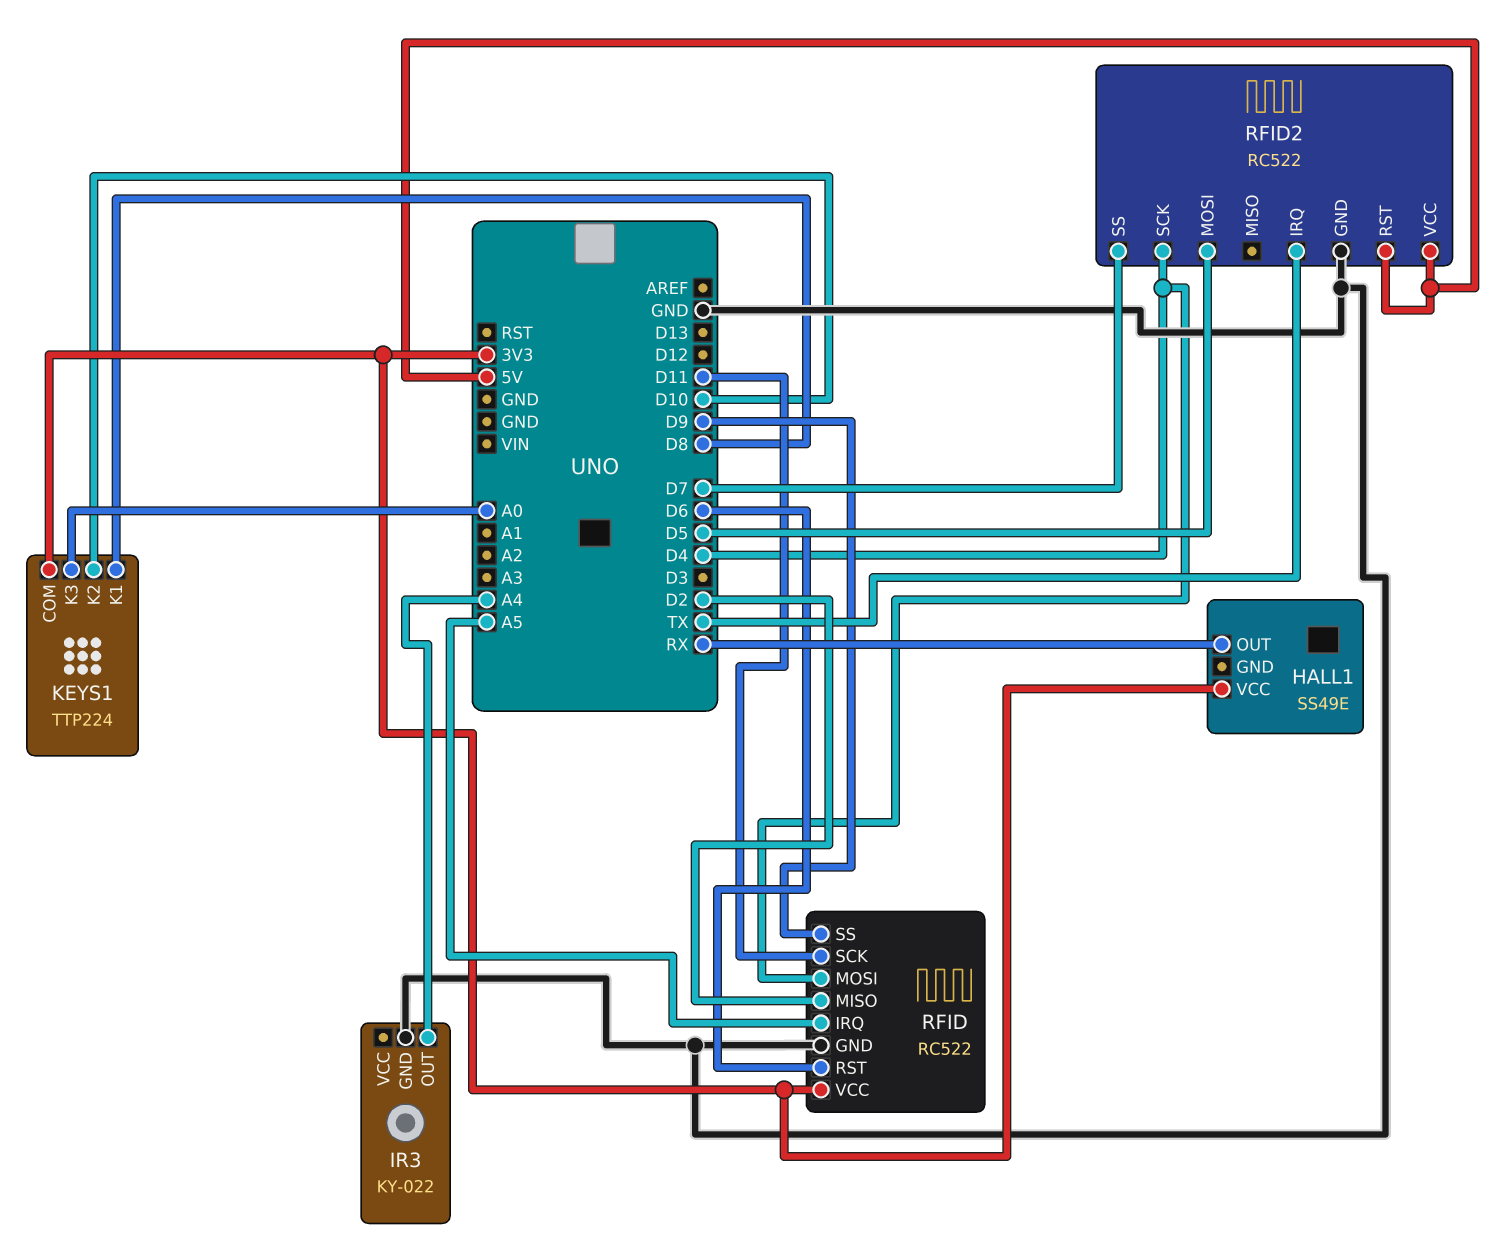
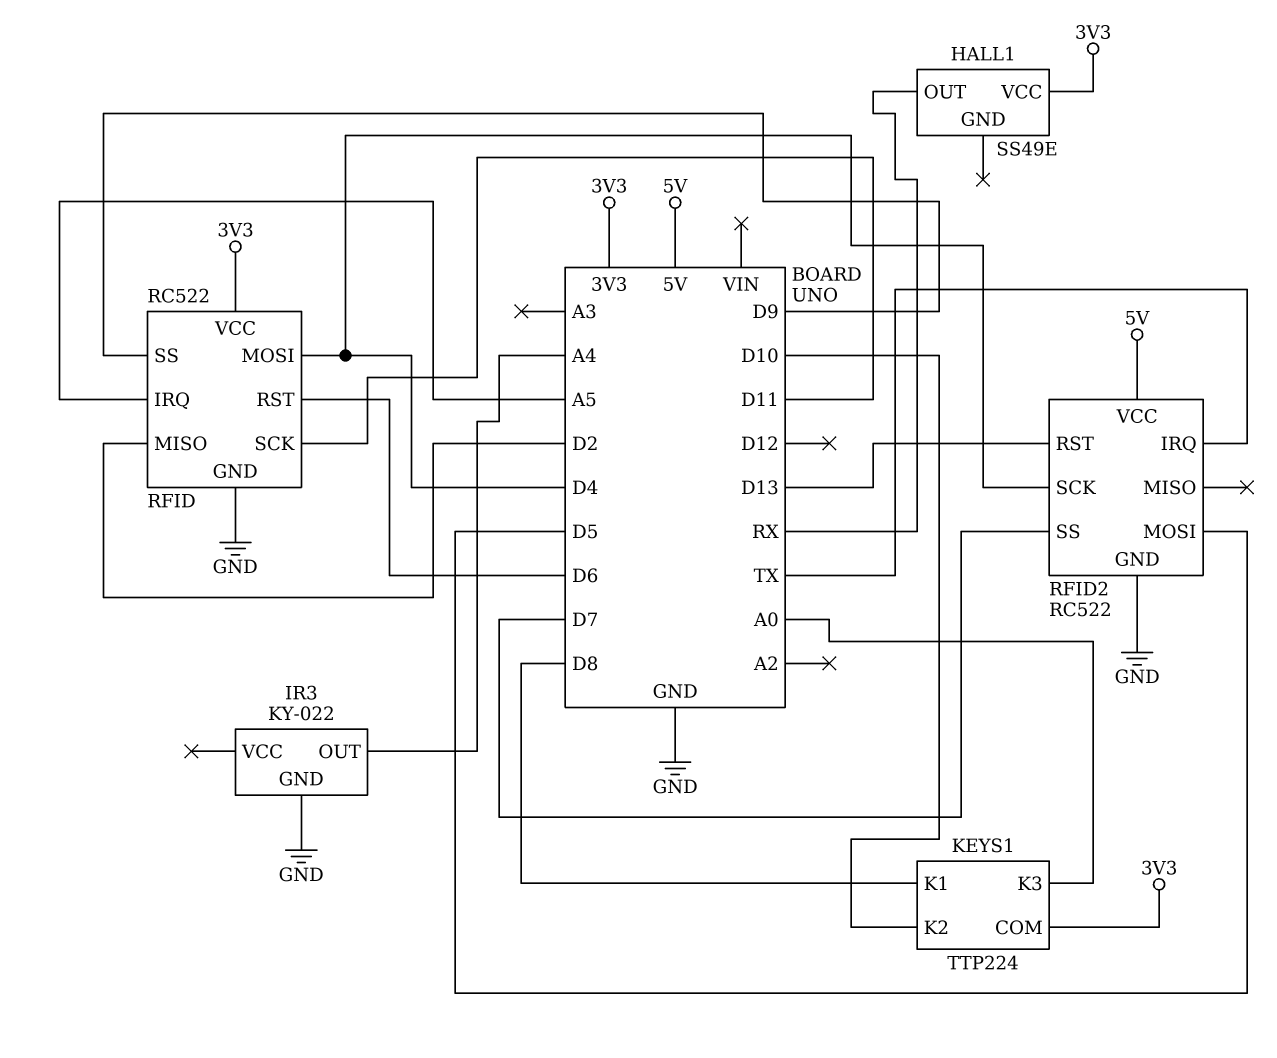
RFID2 pin RST: 5V -> D13

